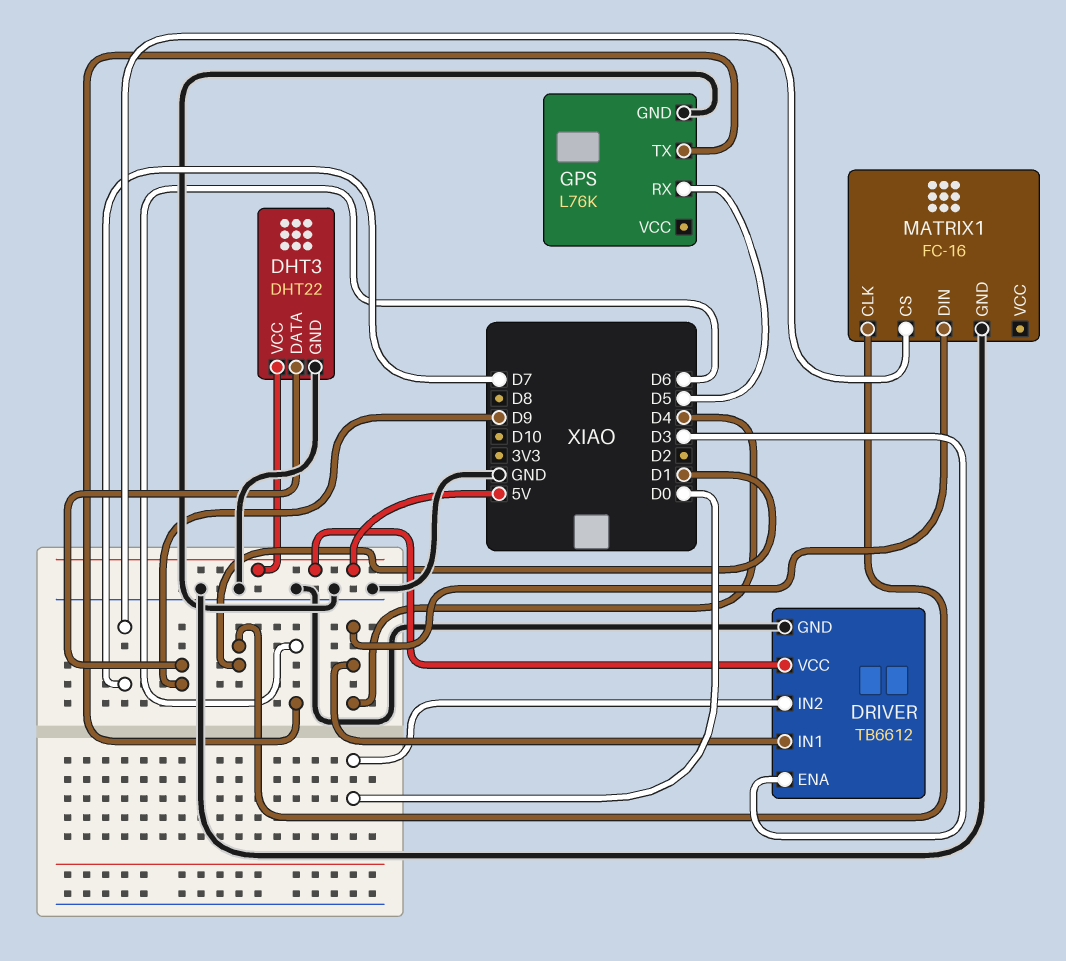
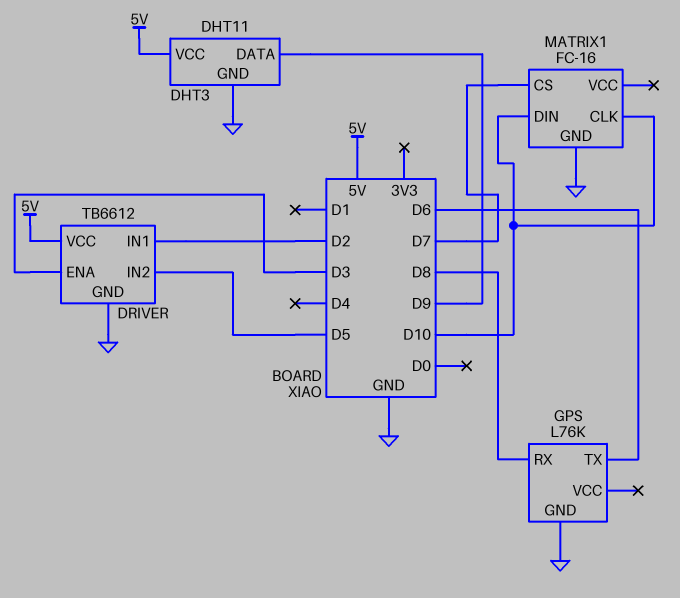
DHT3: DHT22 -> DHT11
DRIVER pin IN1: D4 -> D2
DRIVER pin IN2: D0 -> D5
GPS pin RX: D5 -> D8
MATRIX1 pin CLK: D1 -> D10
MATRIX1 pin DIN: D4 -> D10

